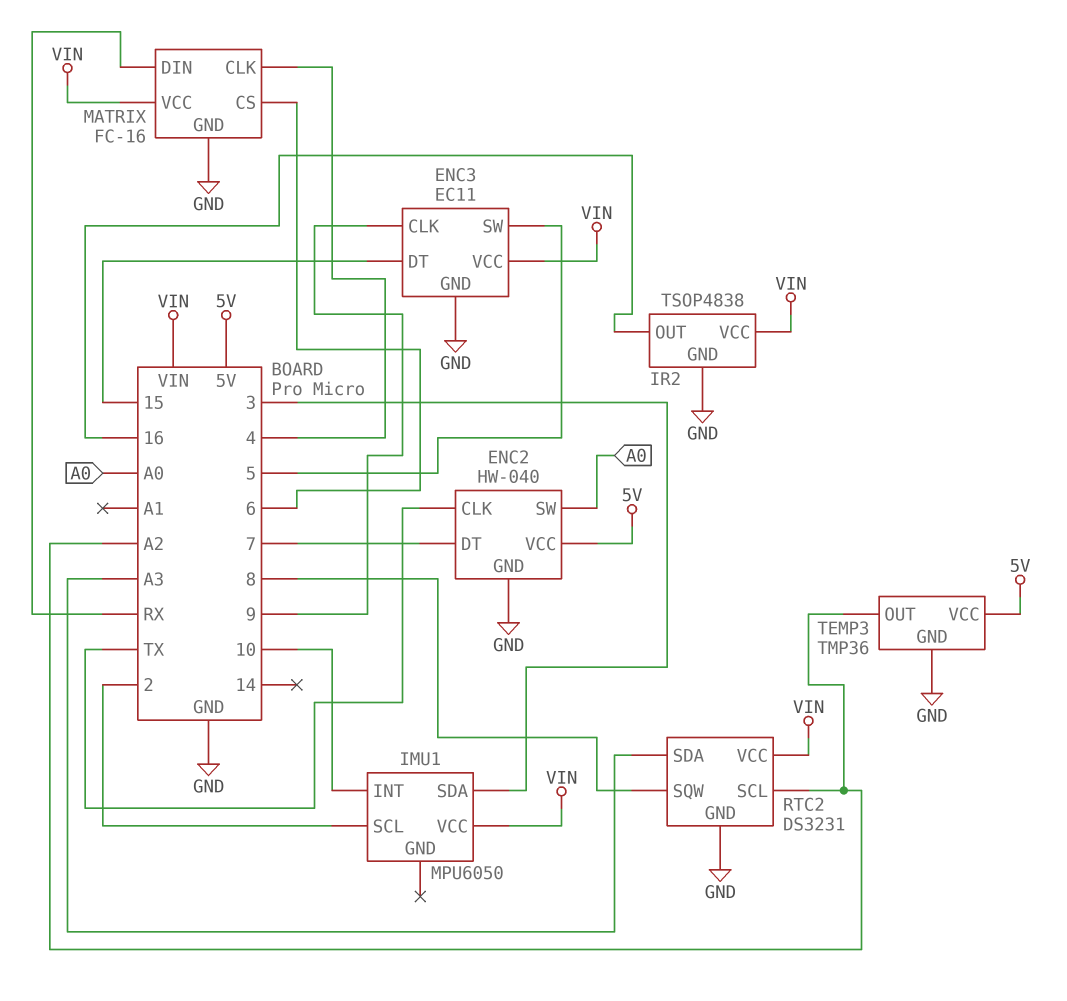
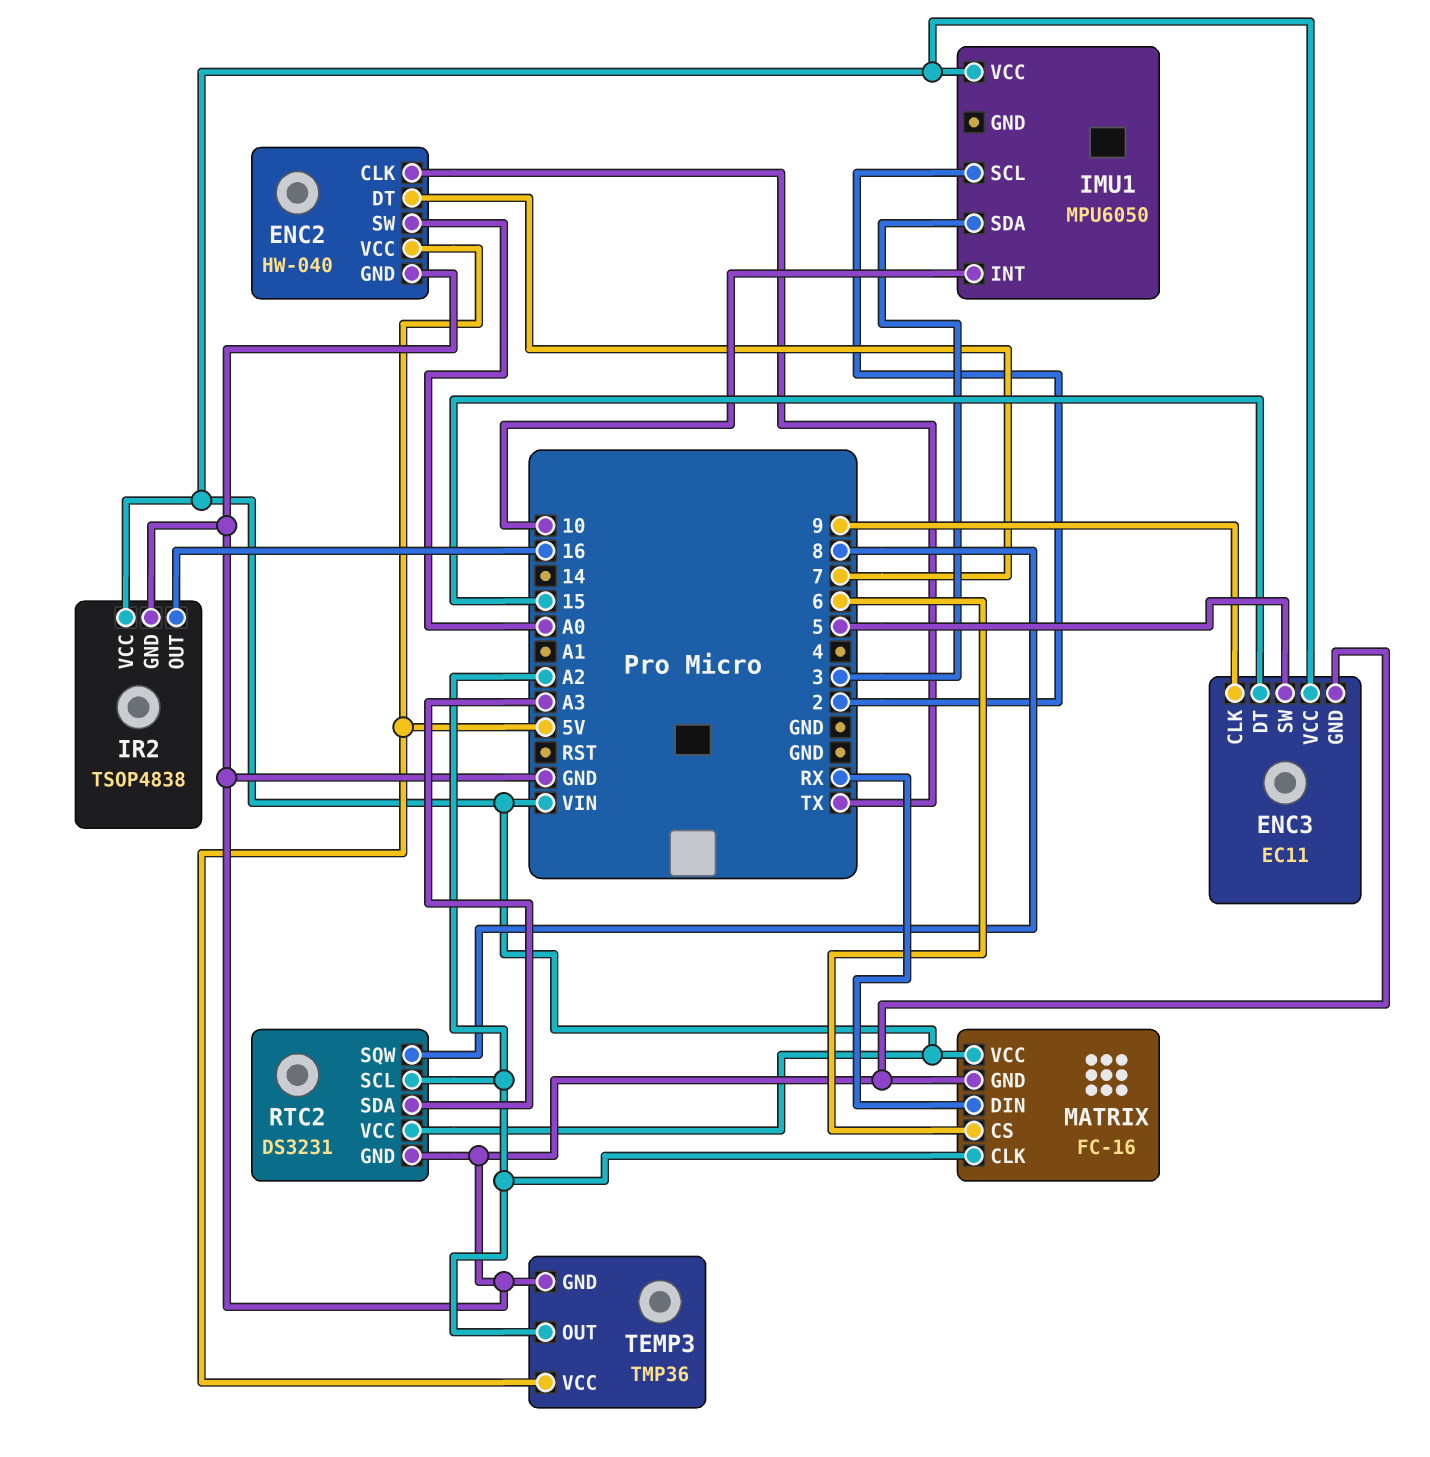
MATRIX pin CLK: 4 -> A2

